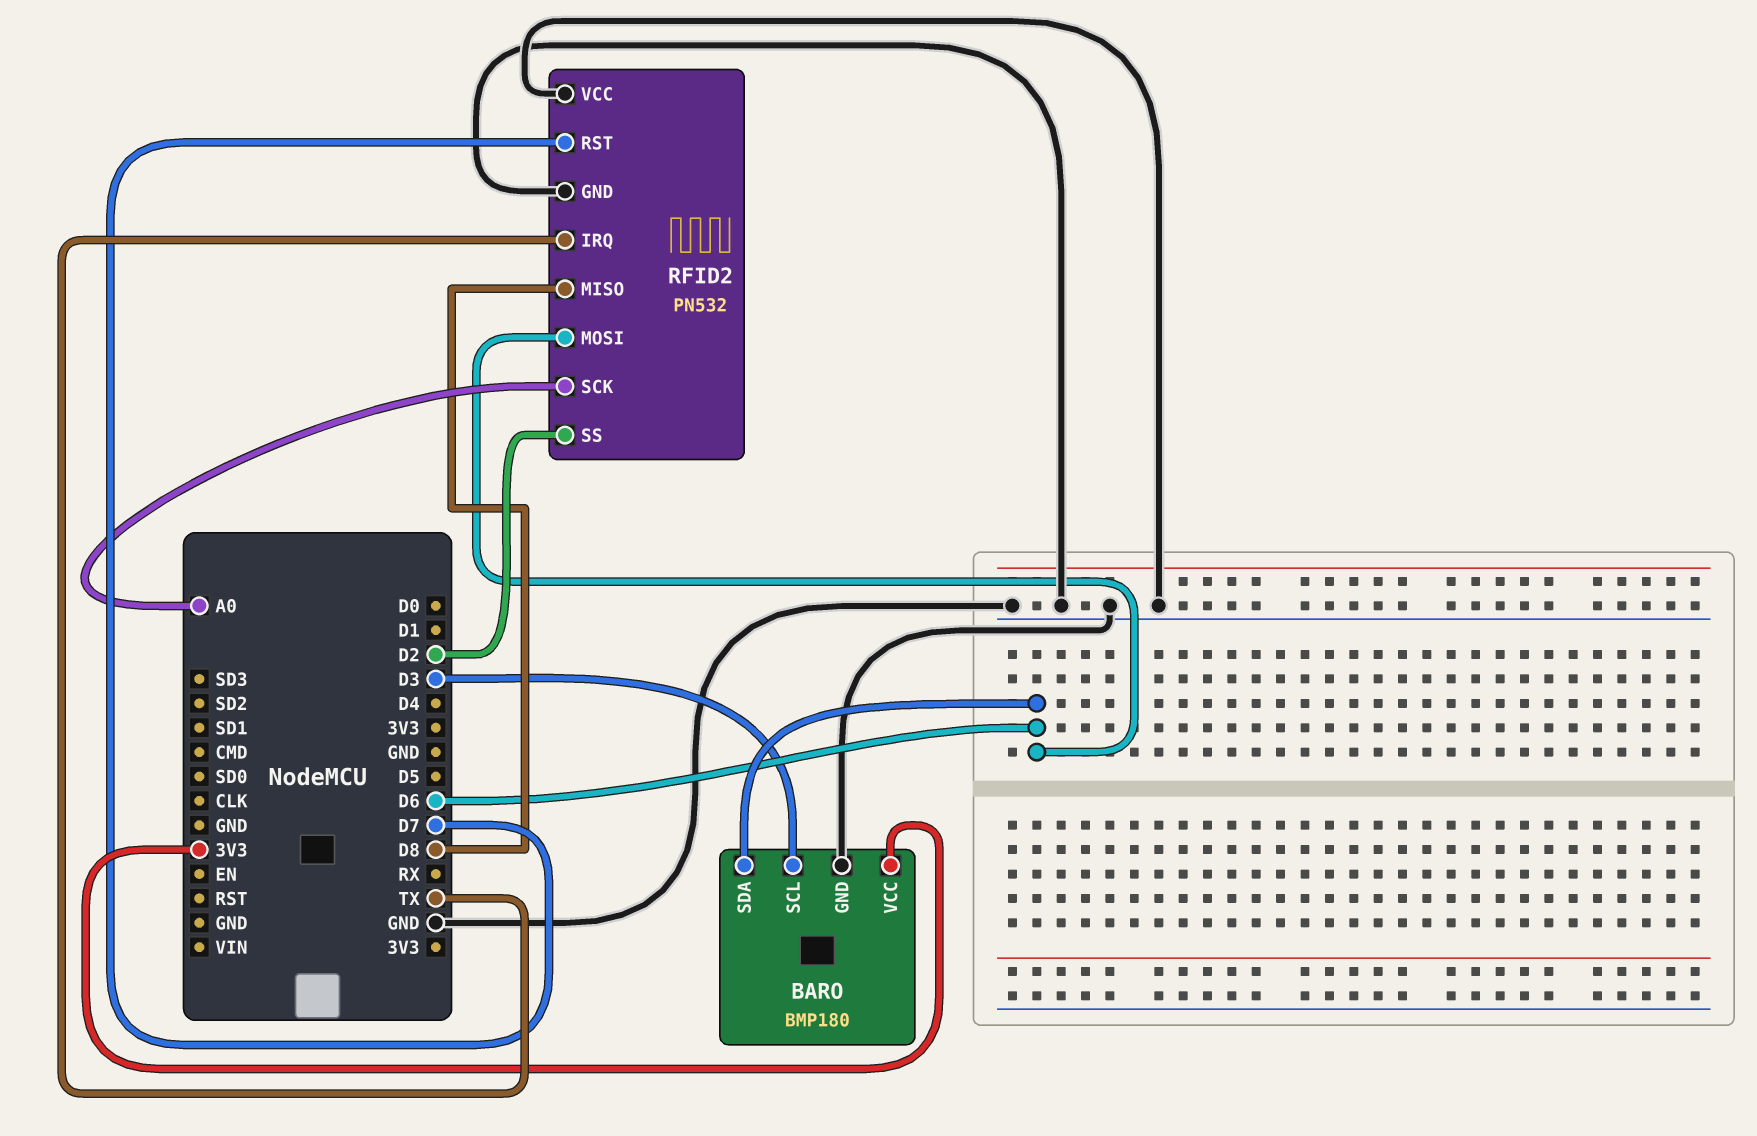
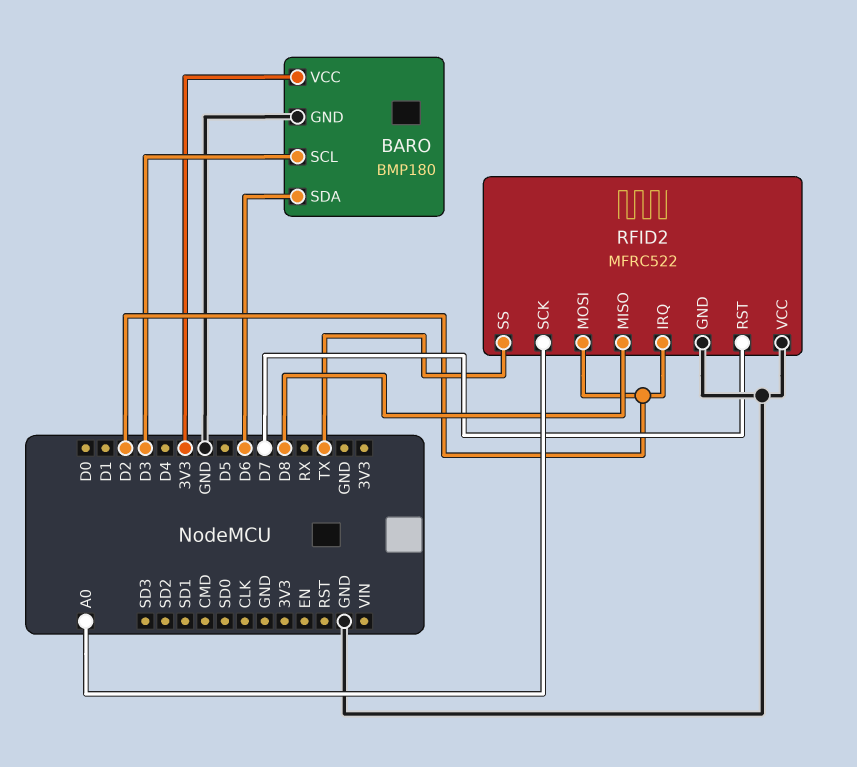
RFID2: PN532 -> MFRC522
RFID2 pin IRQ: TX -> D2
RFID2 pin MOSI: D6 -> D2
RFID2 pin SS: D2 -> TX

